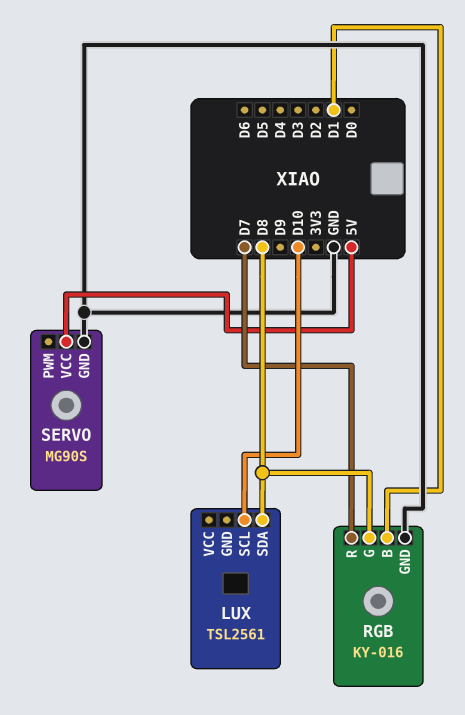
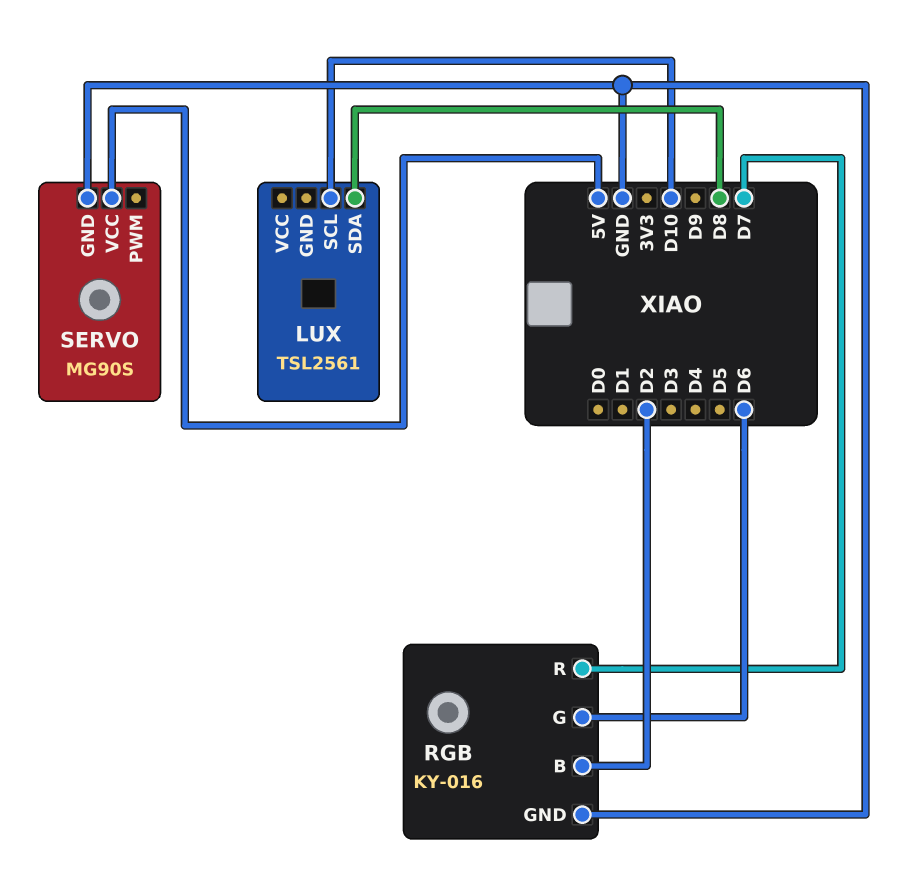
RGB pin B: D1 -> D2
RGB pin G: D8 -> D6

